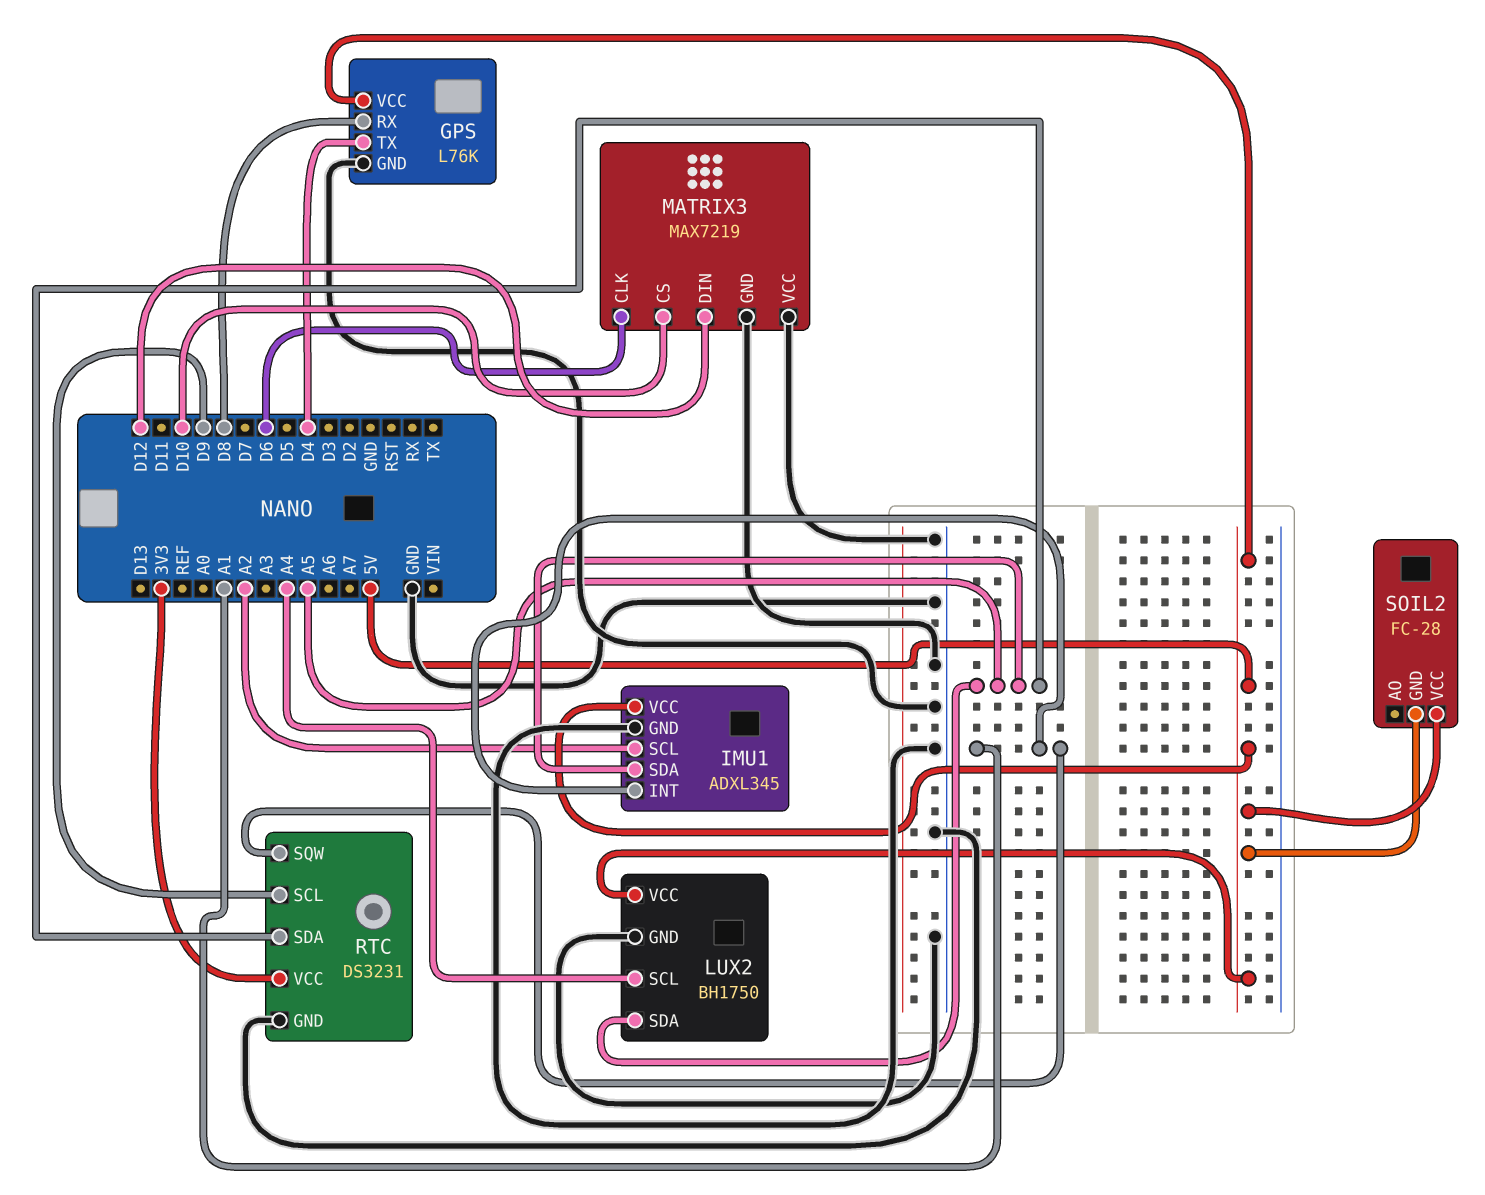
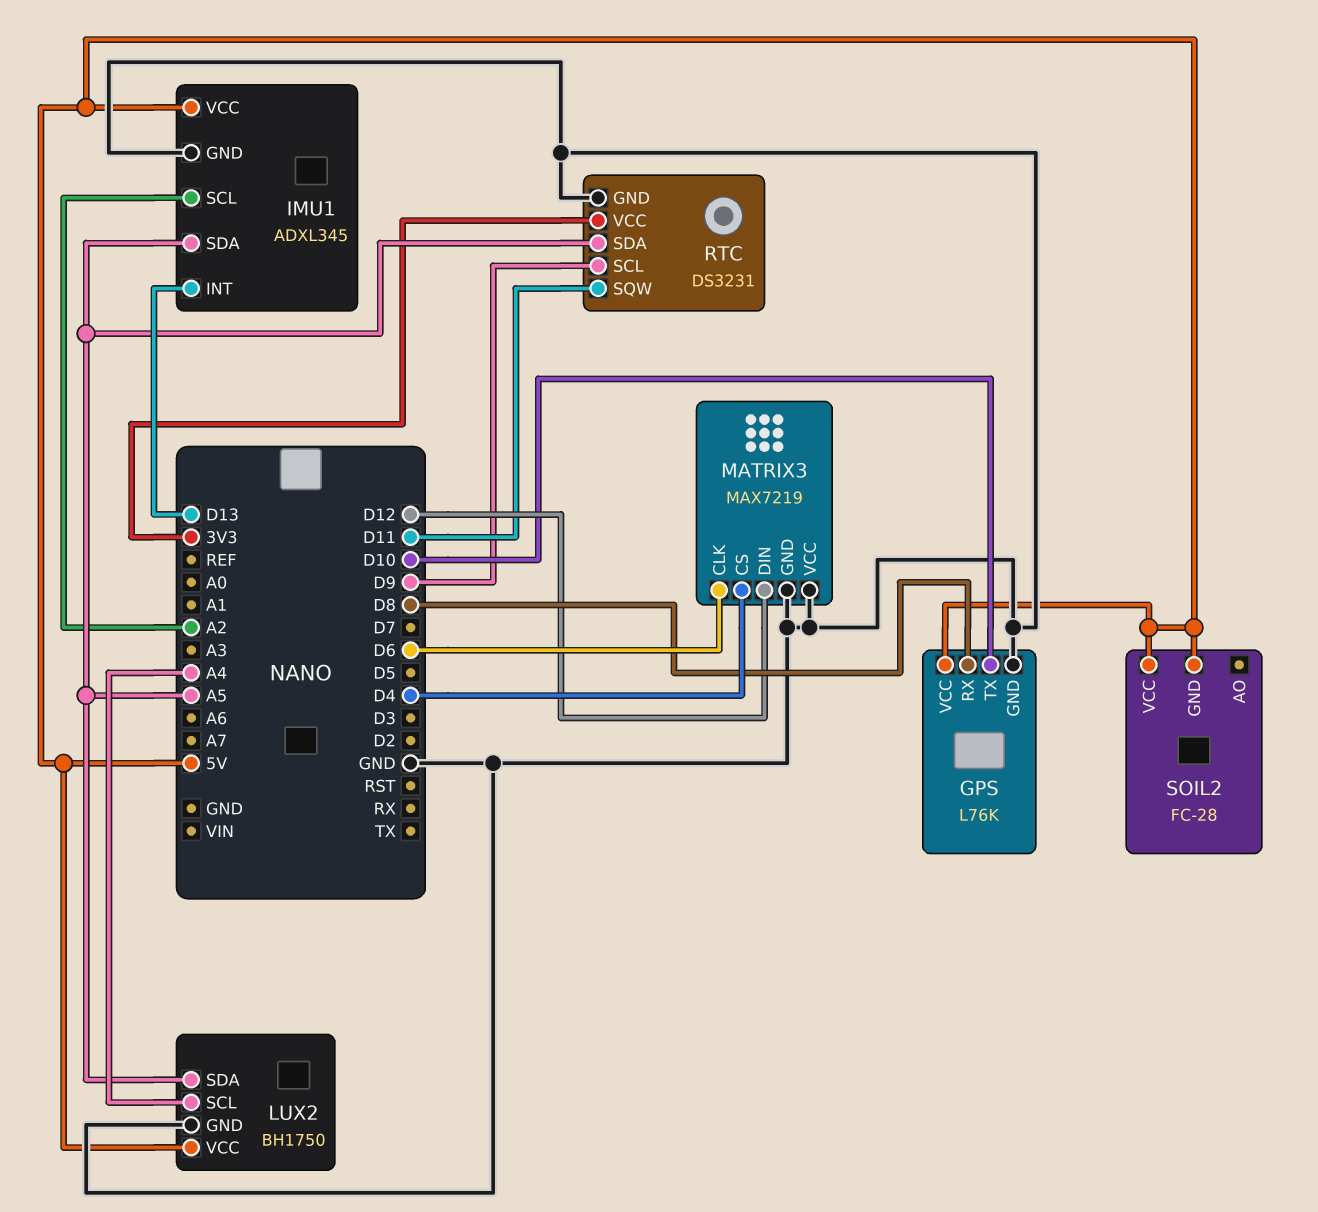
GPS pin TX: D4 -> D10
IMU1 pin INT: A1 -> D13
MATRIX3 pin CS: D10 -> D4
RTC pin SQW: A1 -> D11

